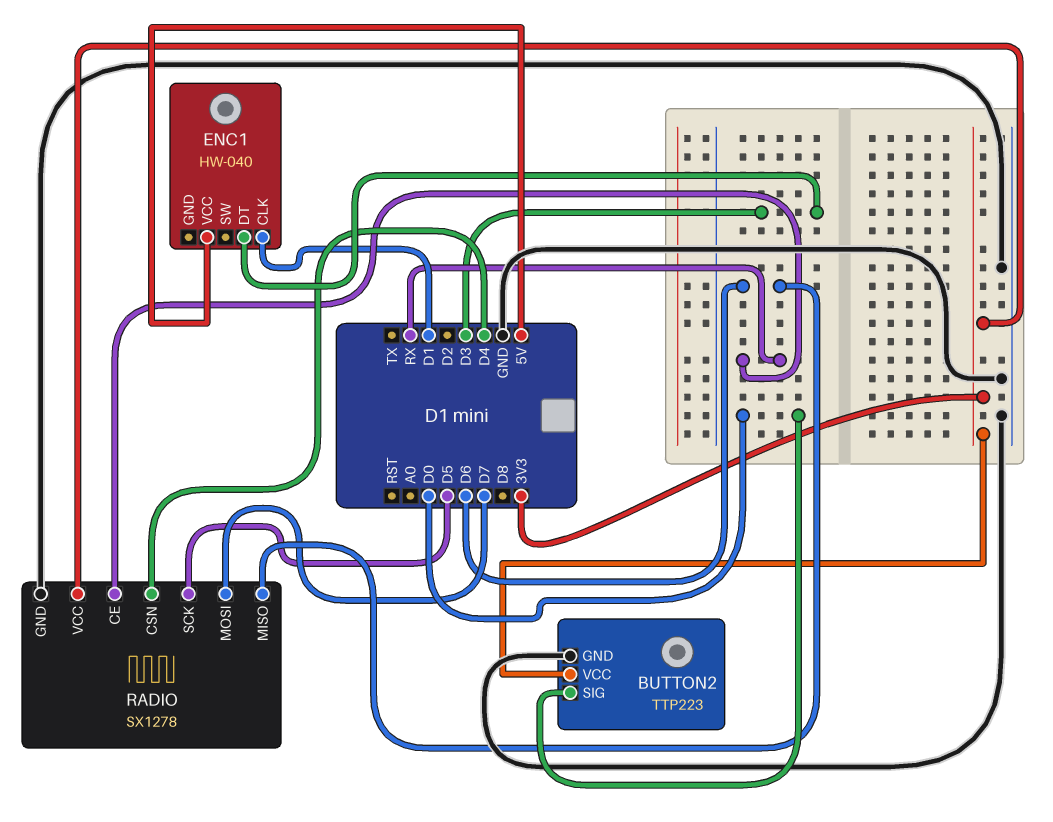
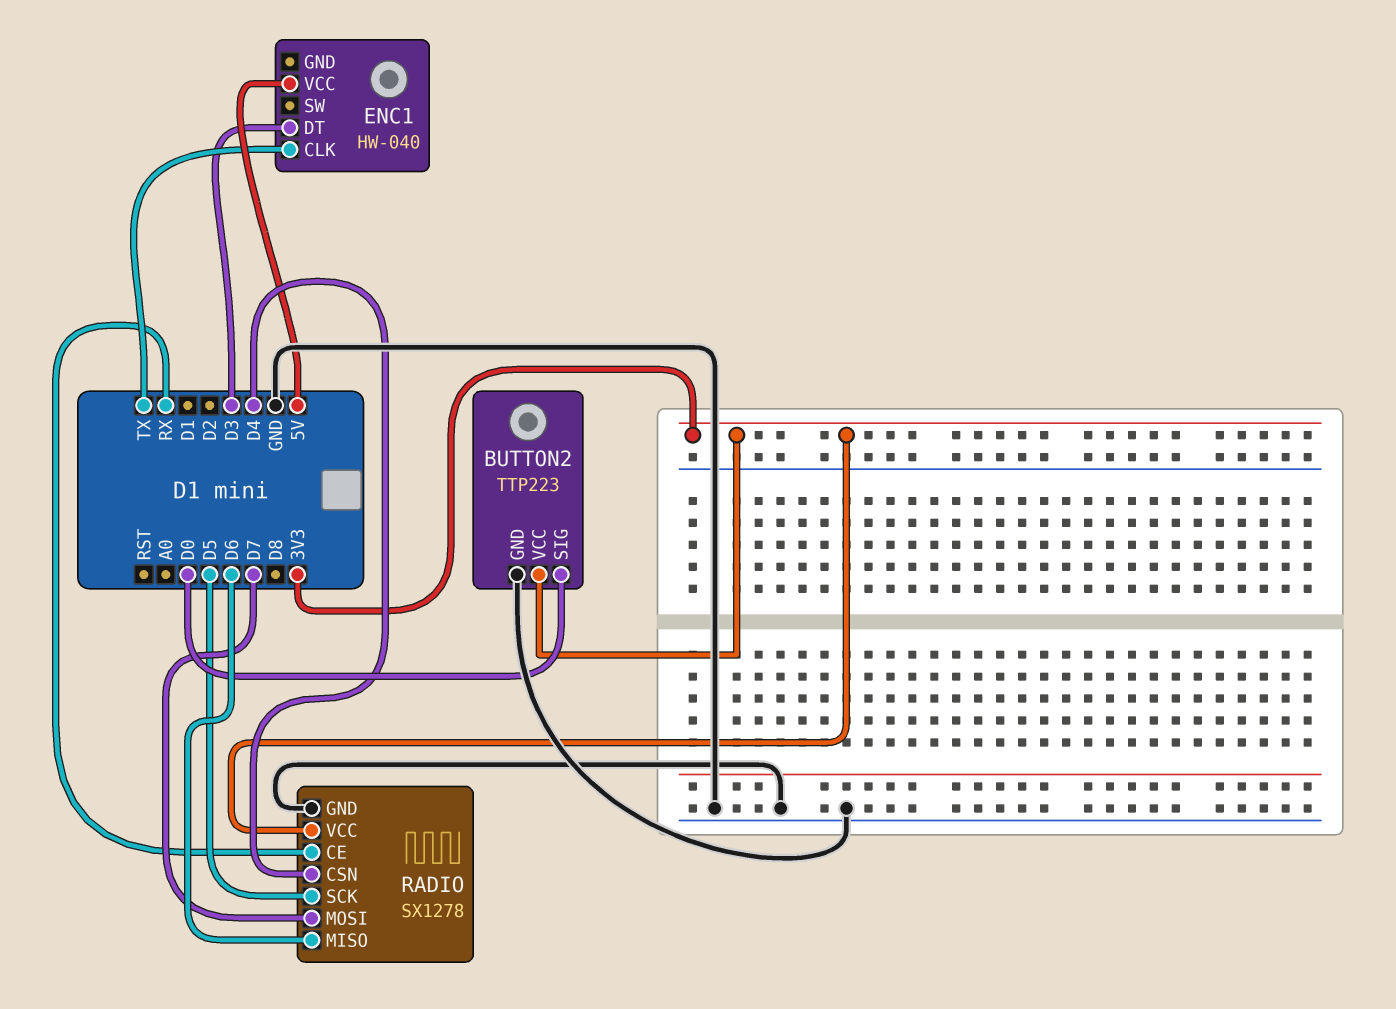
ENC1 pin CLK: D1 -> TX

